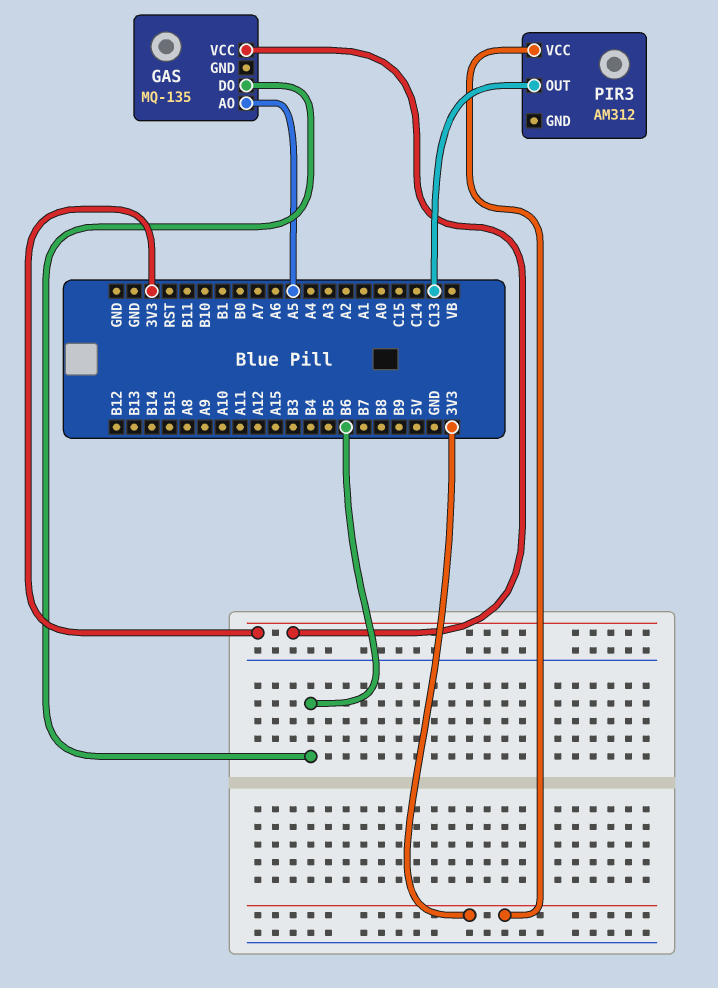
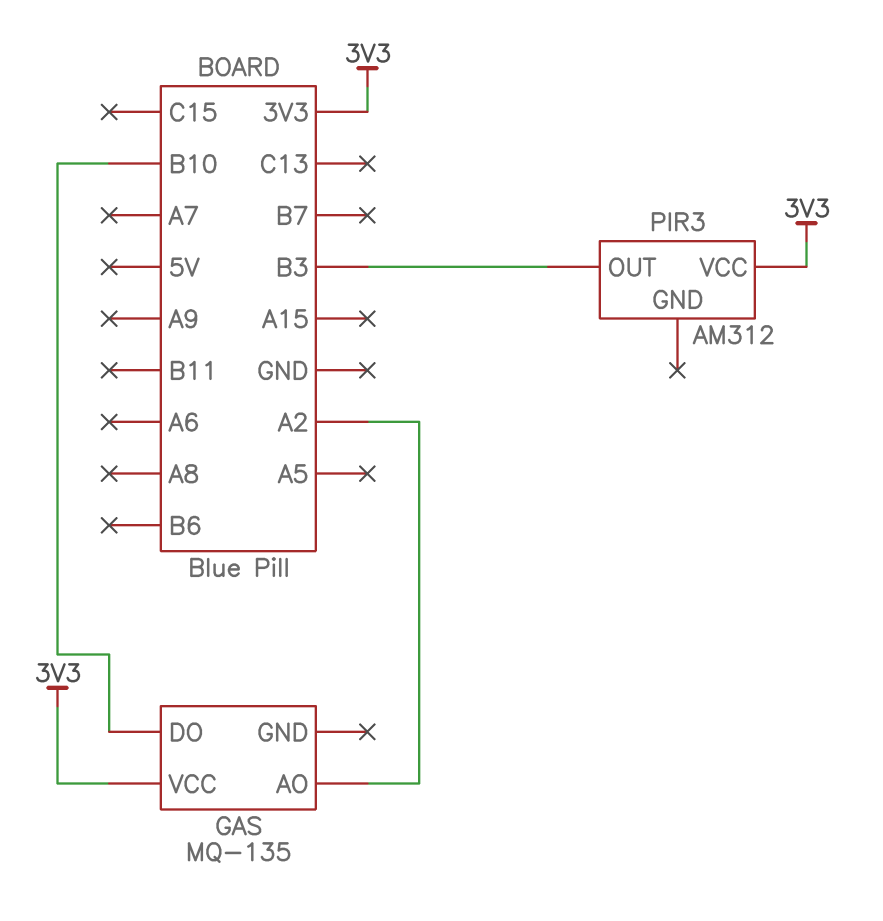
GAS pin AO: A5 -> A2
GAS pin DO: B6 -> B10
PIR3 pin OUT: C13 -> B3

